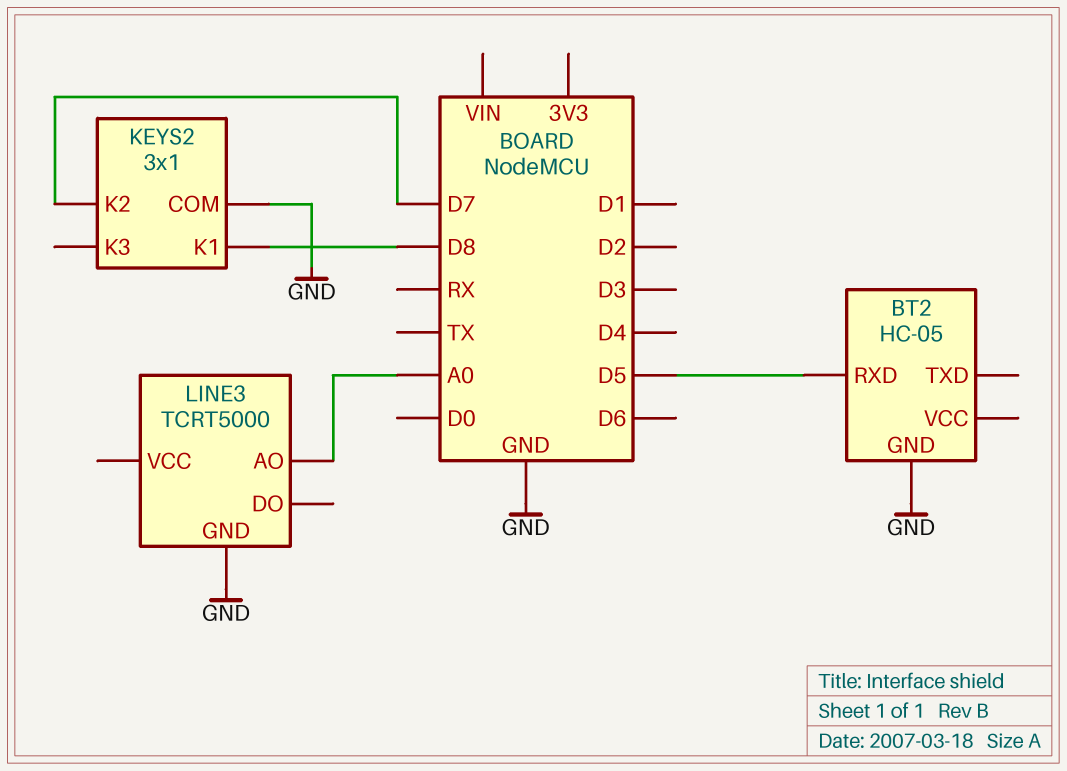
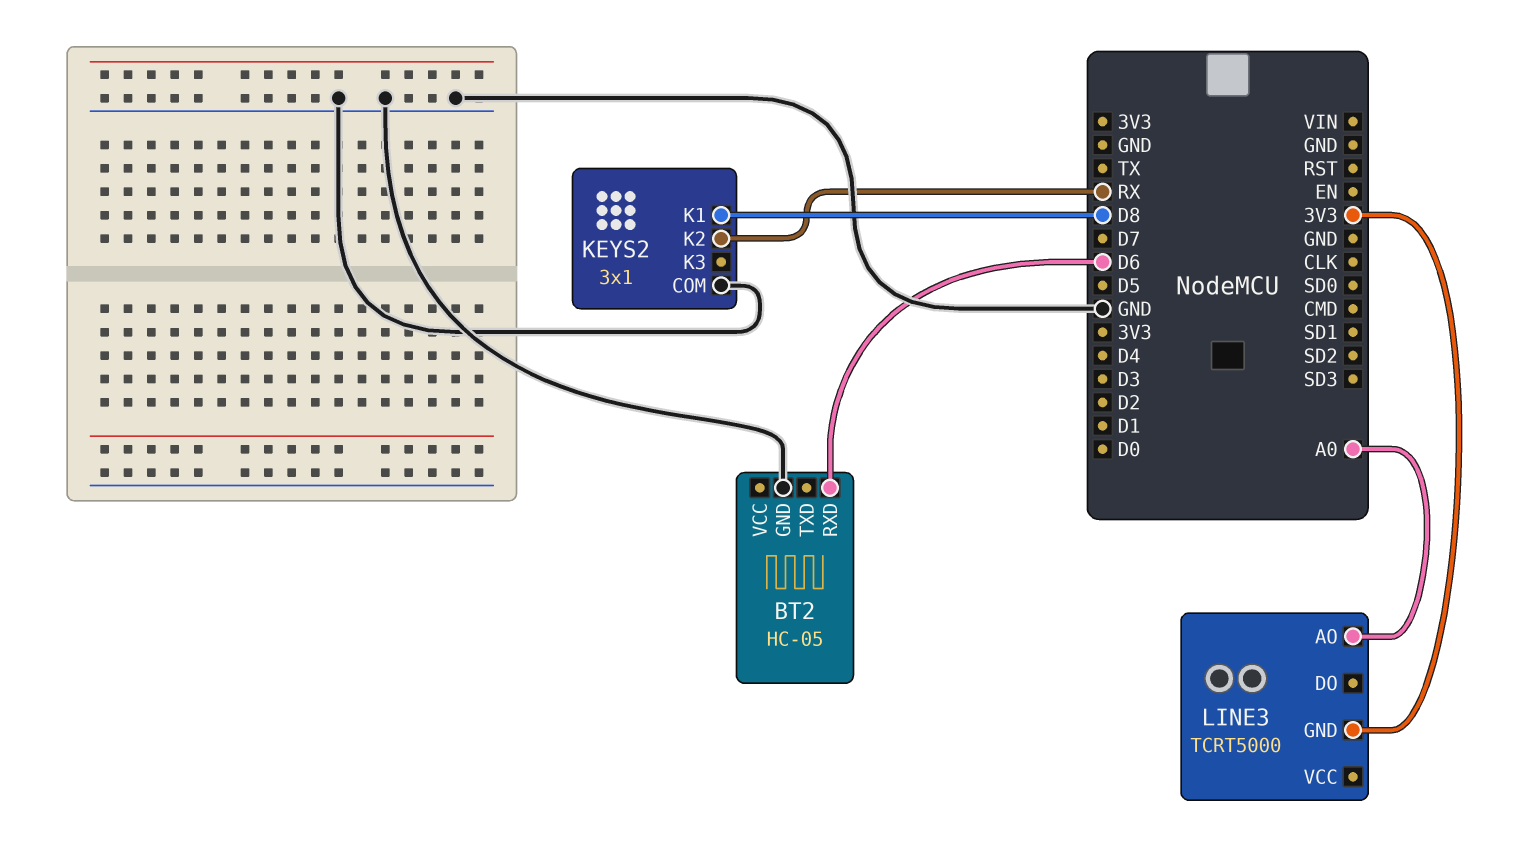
BT2 pin RXD: D5 -> D6
KEYS2 pin K2: D7 -> RX
LINE3 pin GND: GND -> 3V3

